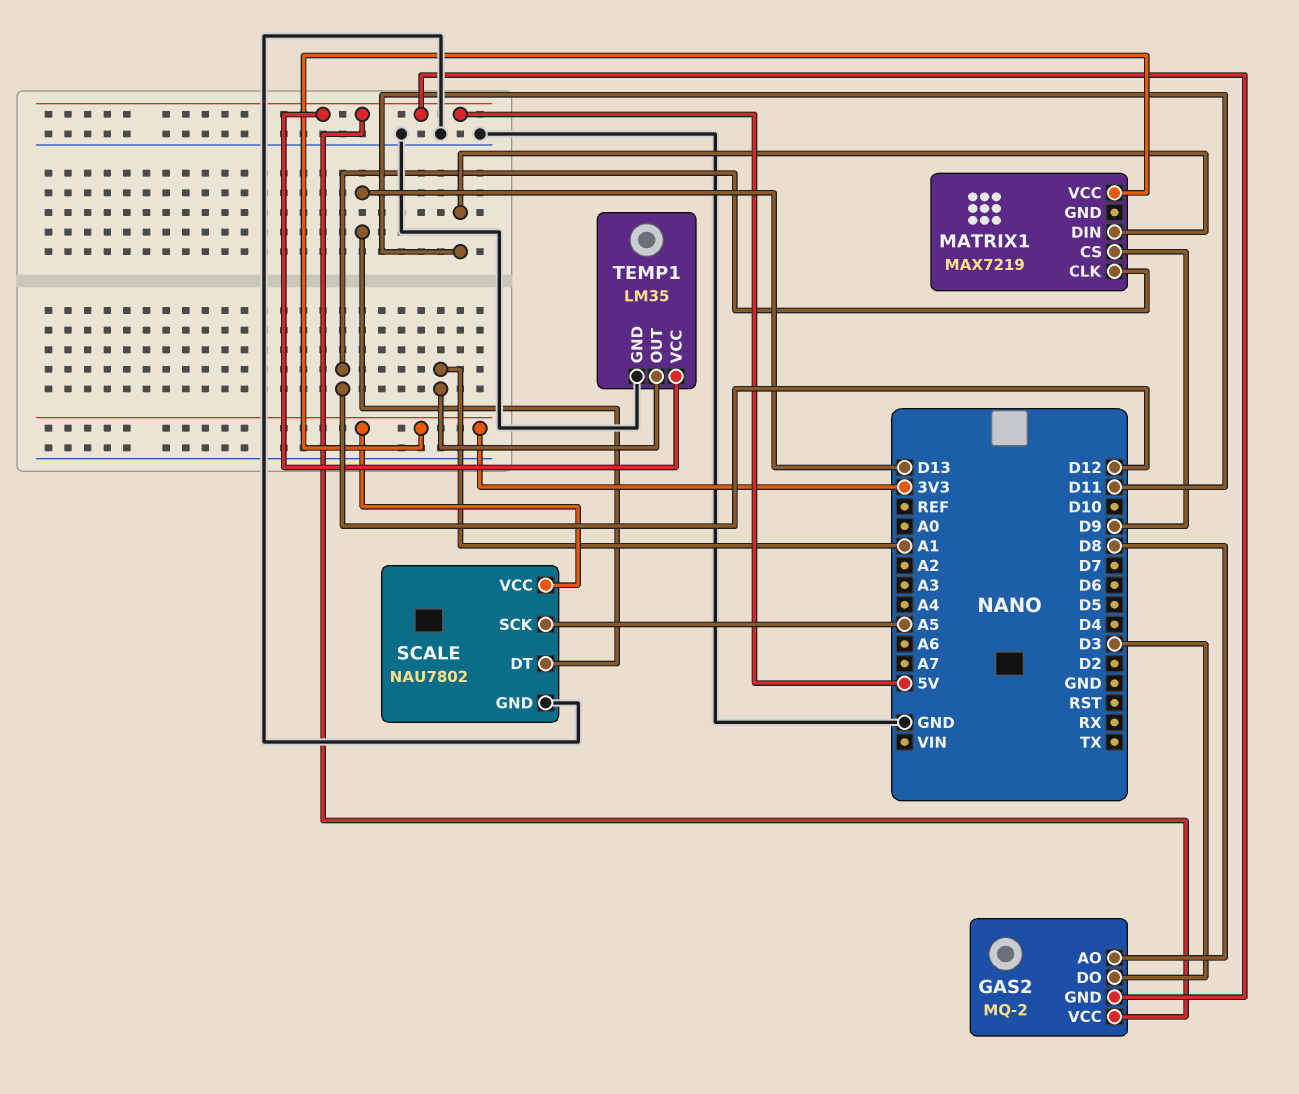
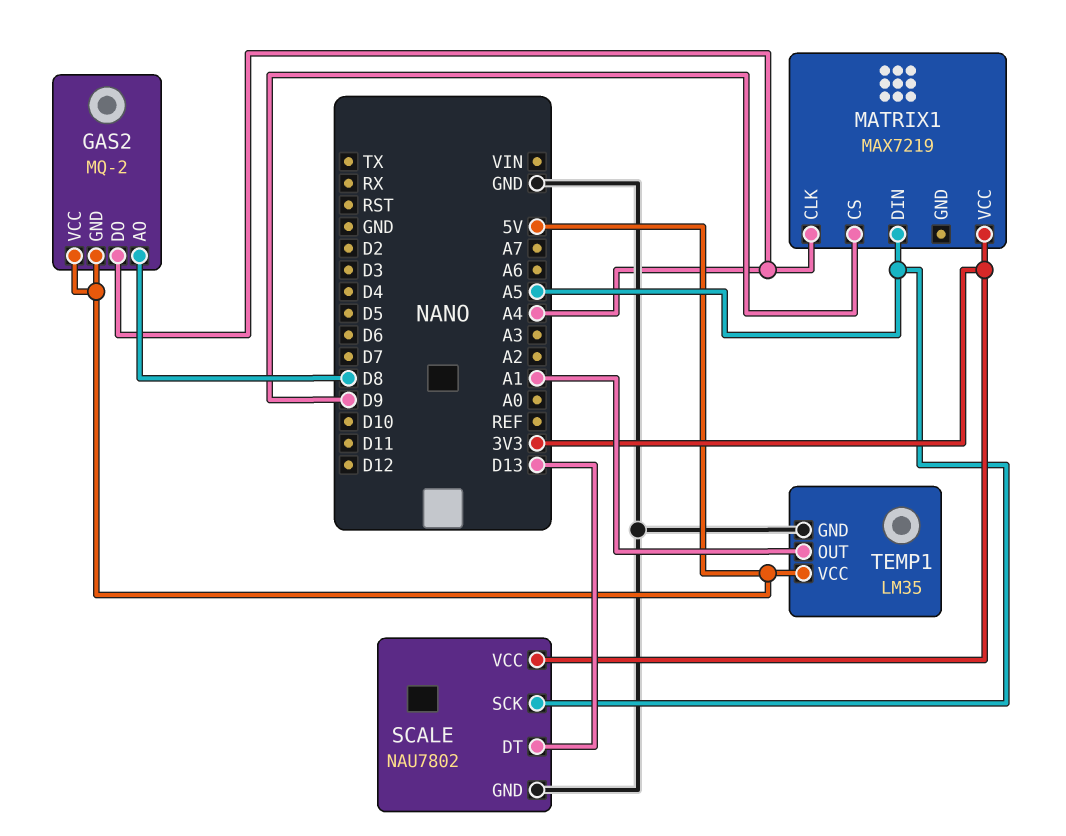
GAS2 pin DO: D3 -> A4
MATRIX1 pin CLK: D12 -> A4
MATRIX1 pin DIN: D11 -> A5

